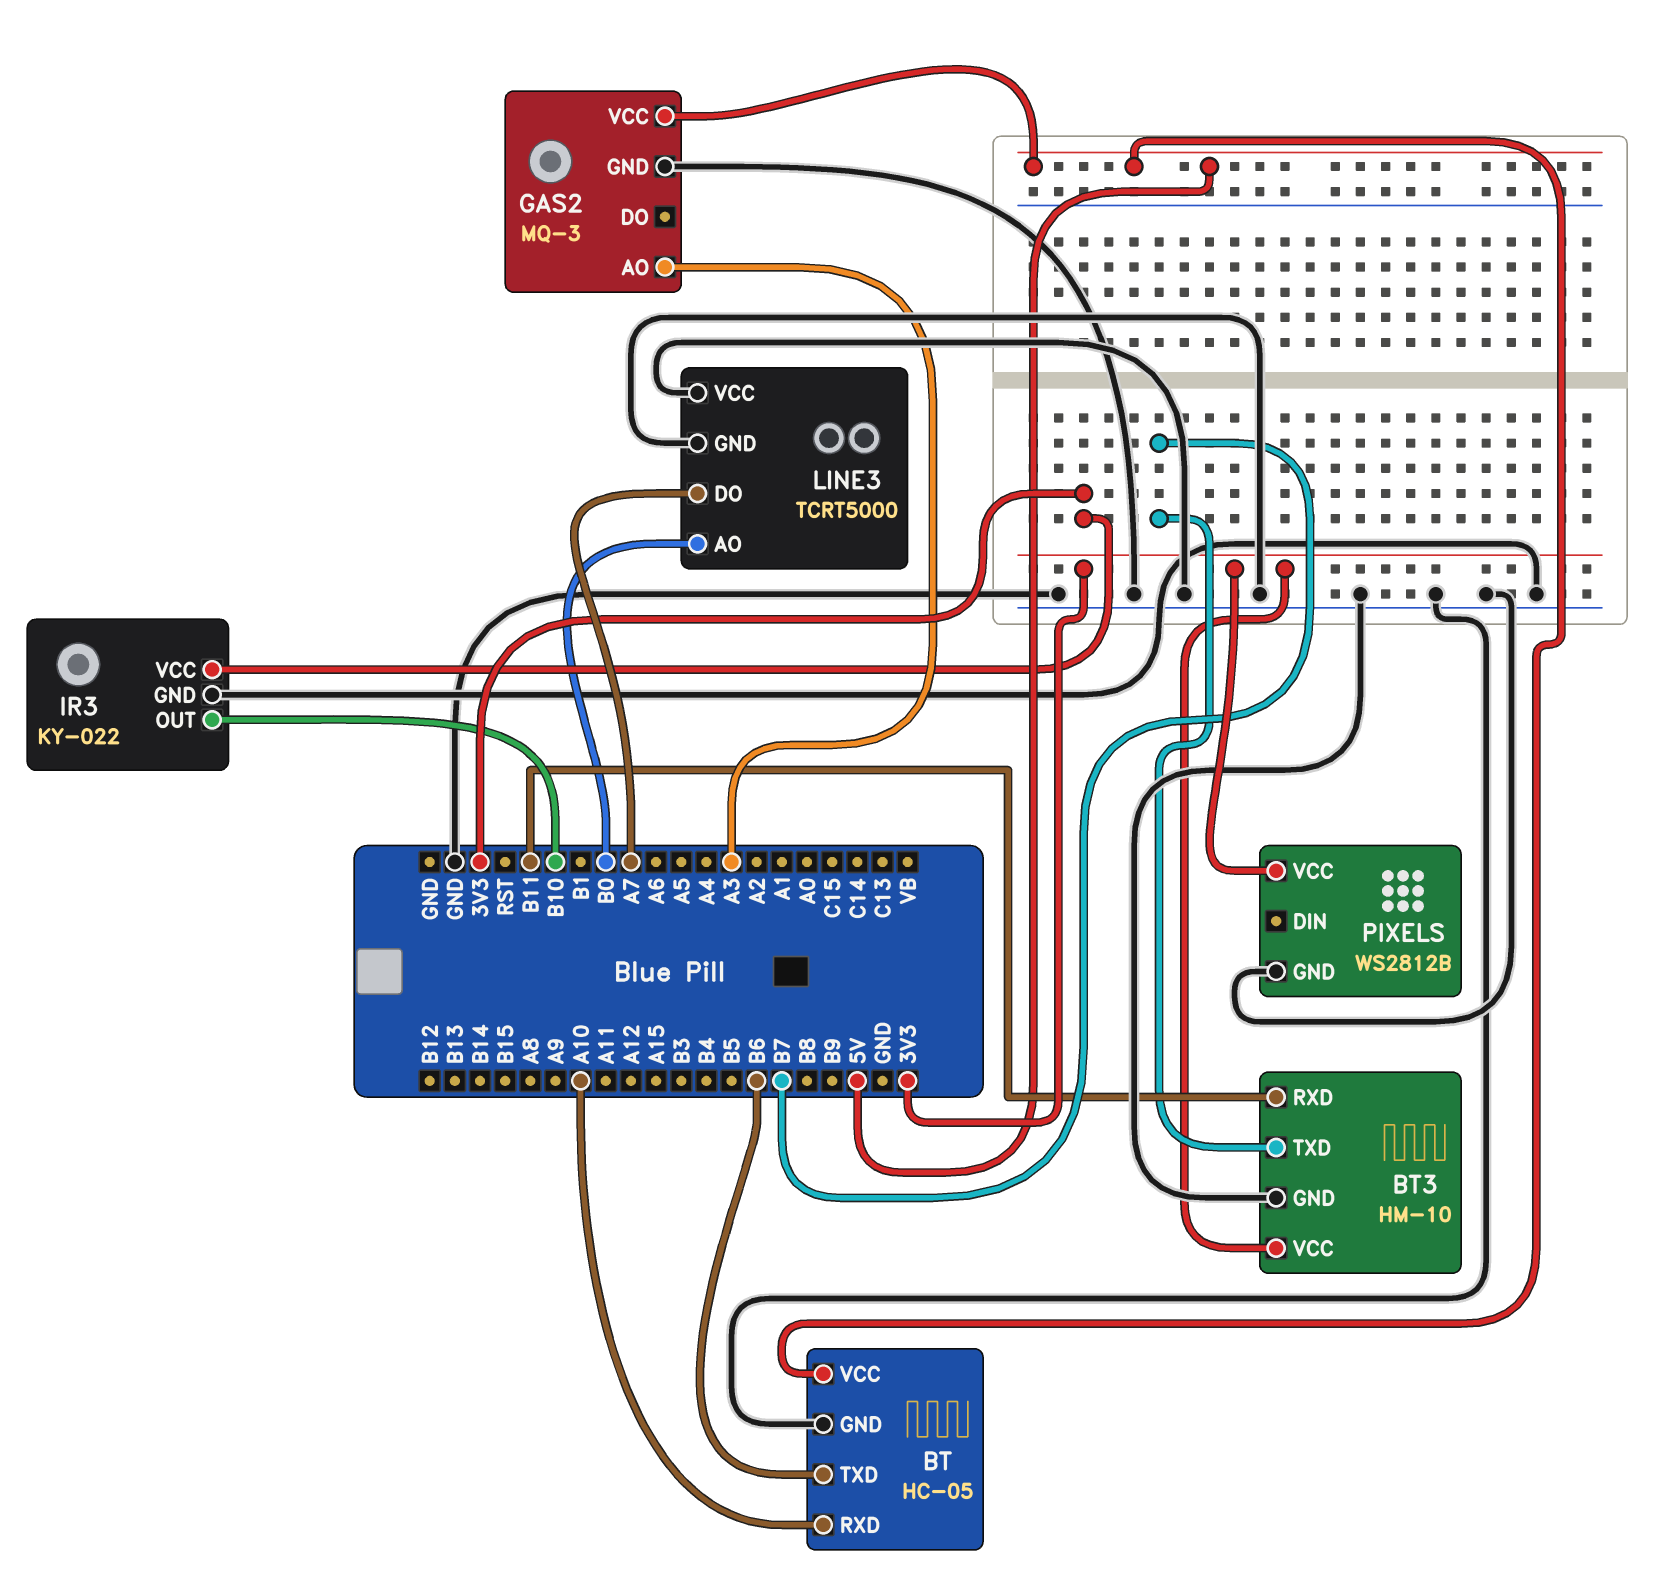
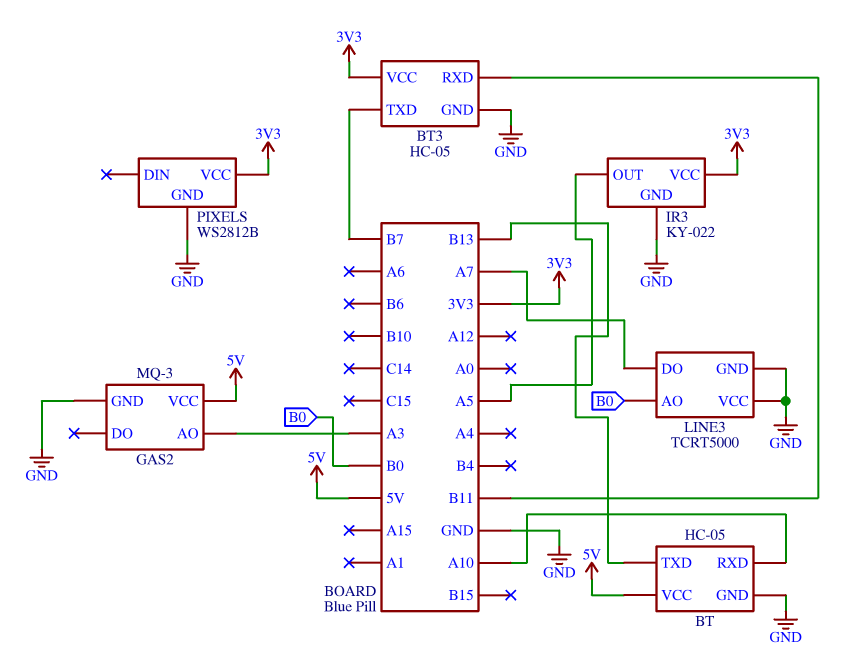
BT pin TXD: B6 -> B13
BT3: HM-10 -> HC-05
IR3 pin OUT: B10 -> A5

